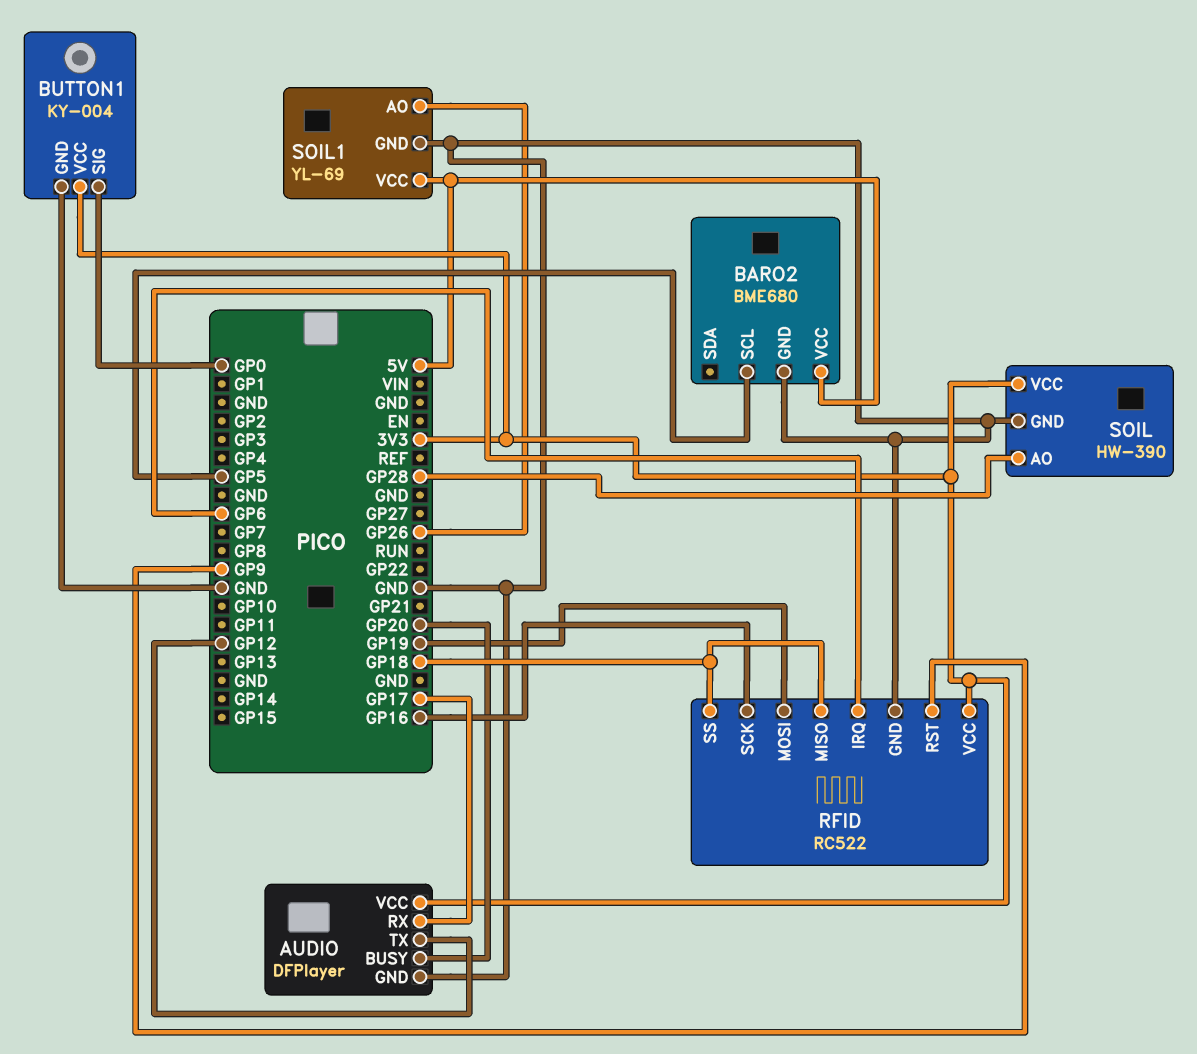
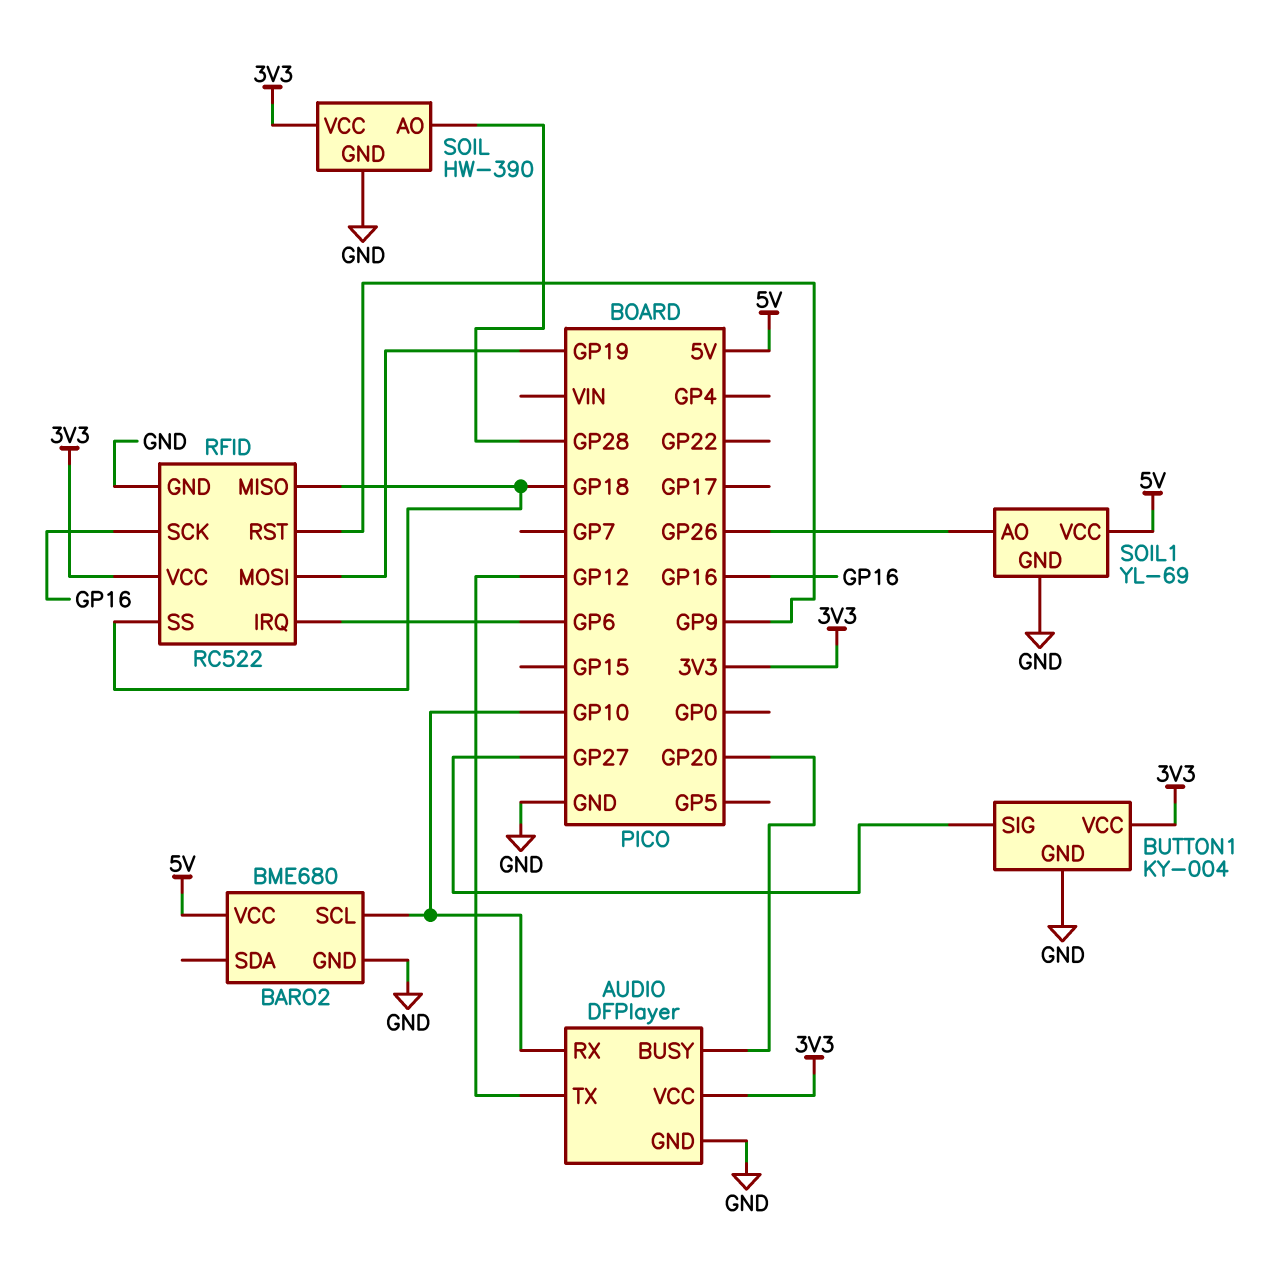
AUDIO pin RX: GP17 -> GP10
BARO2 pin SCL: GP5 -> GP10
BUTTON1 pin SIG: GP0 -> GP27

